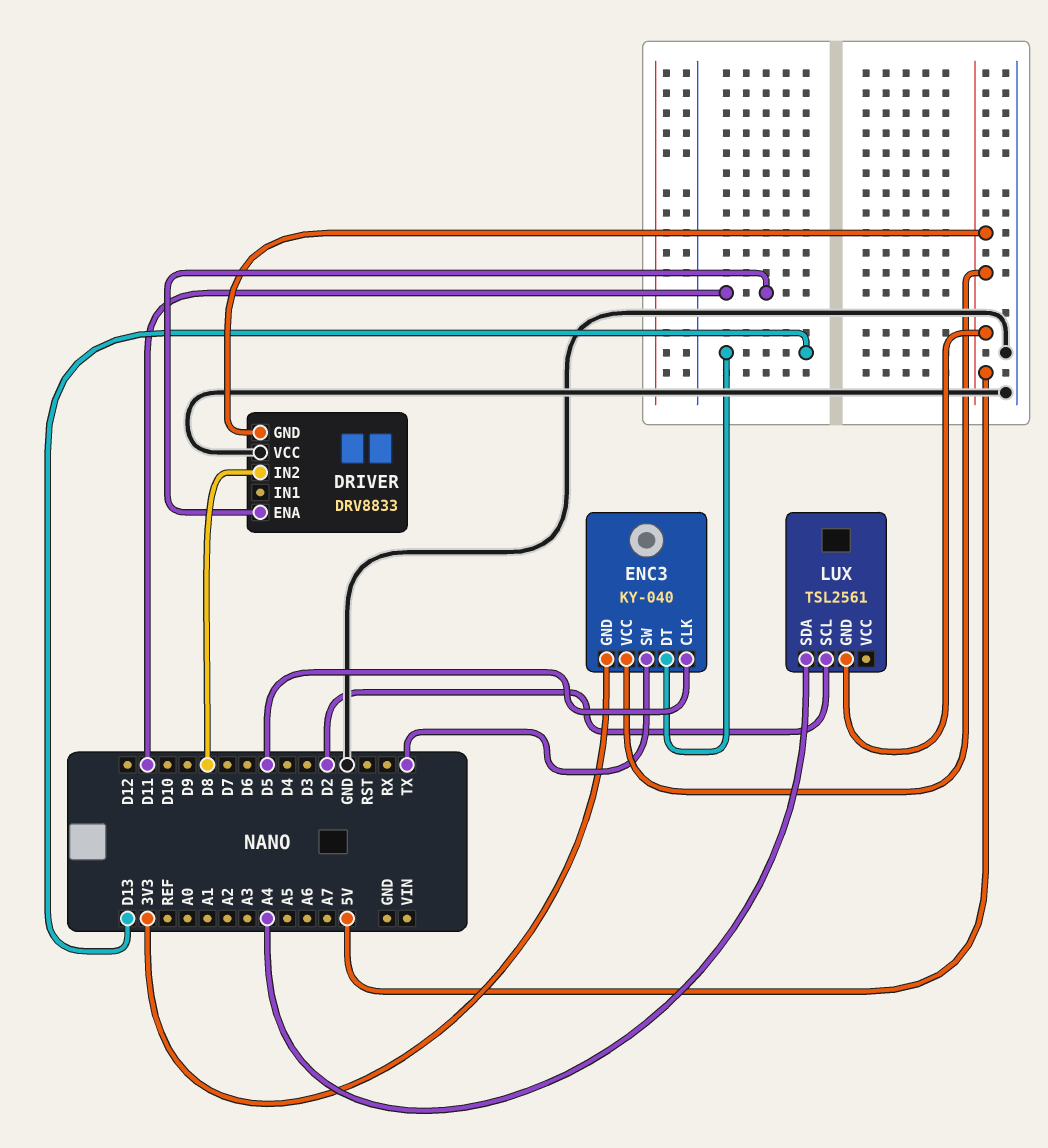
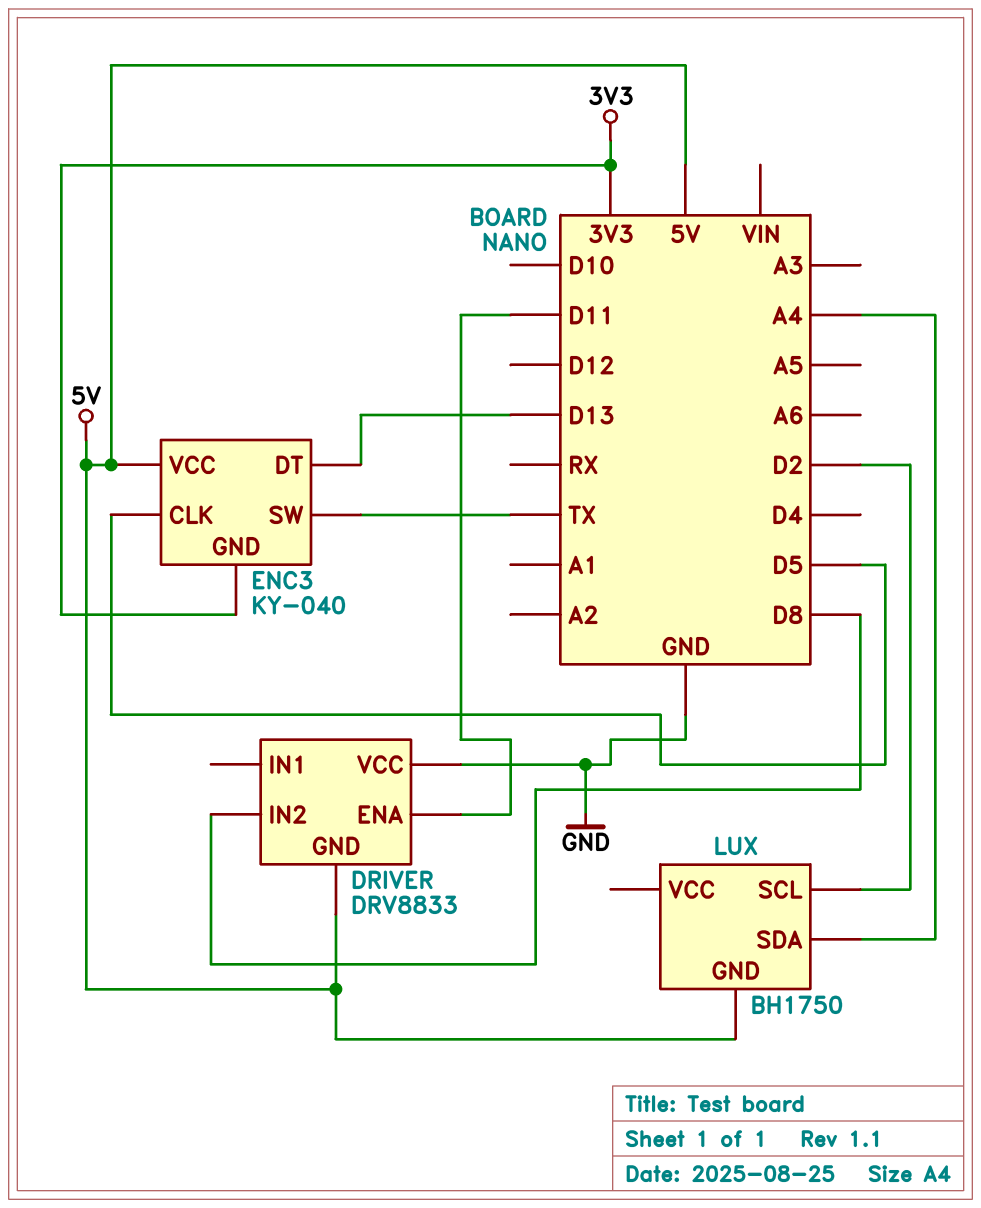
LUX: TSL2561 -> BH1750

